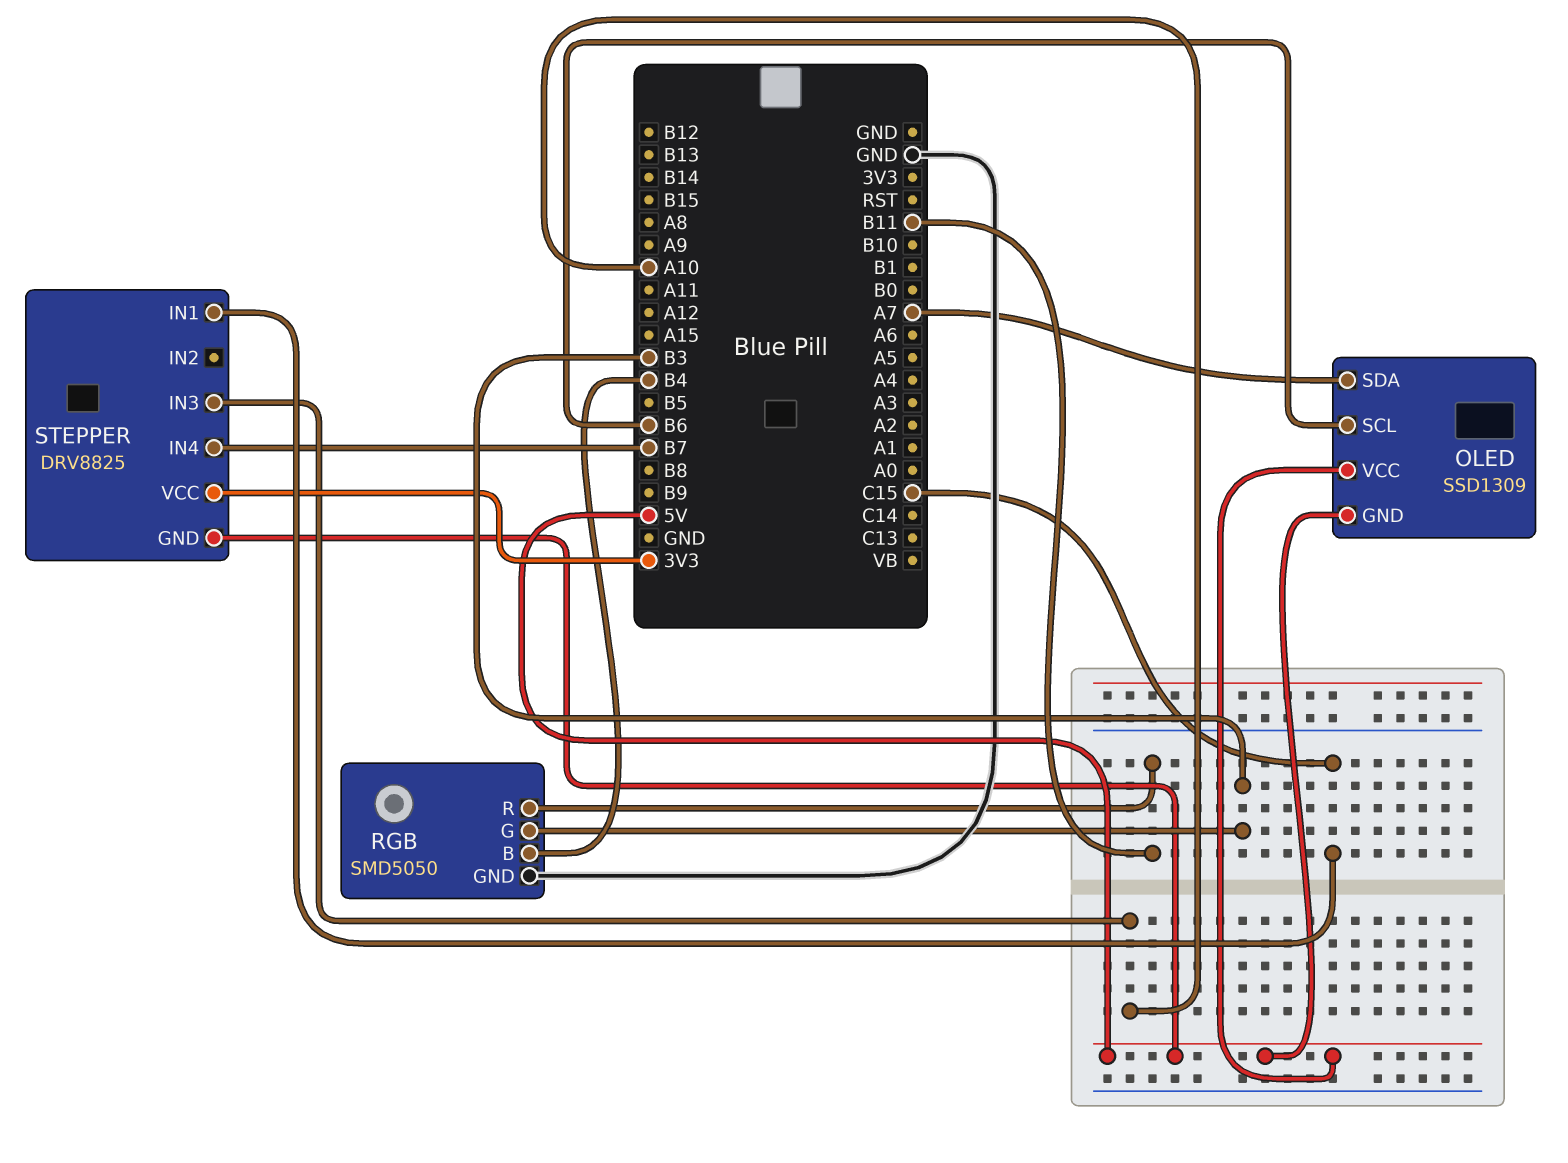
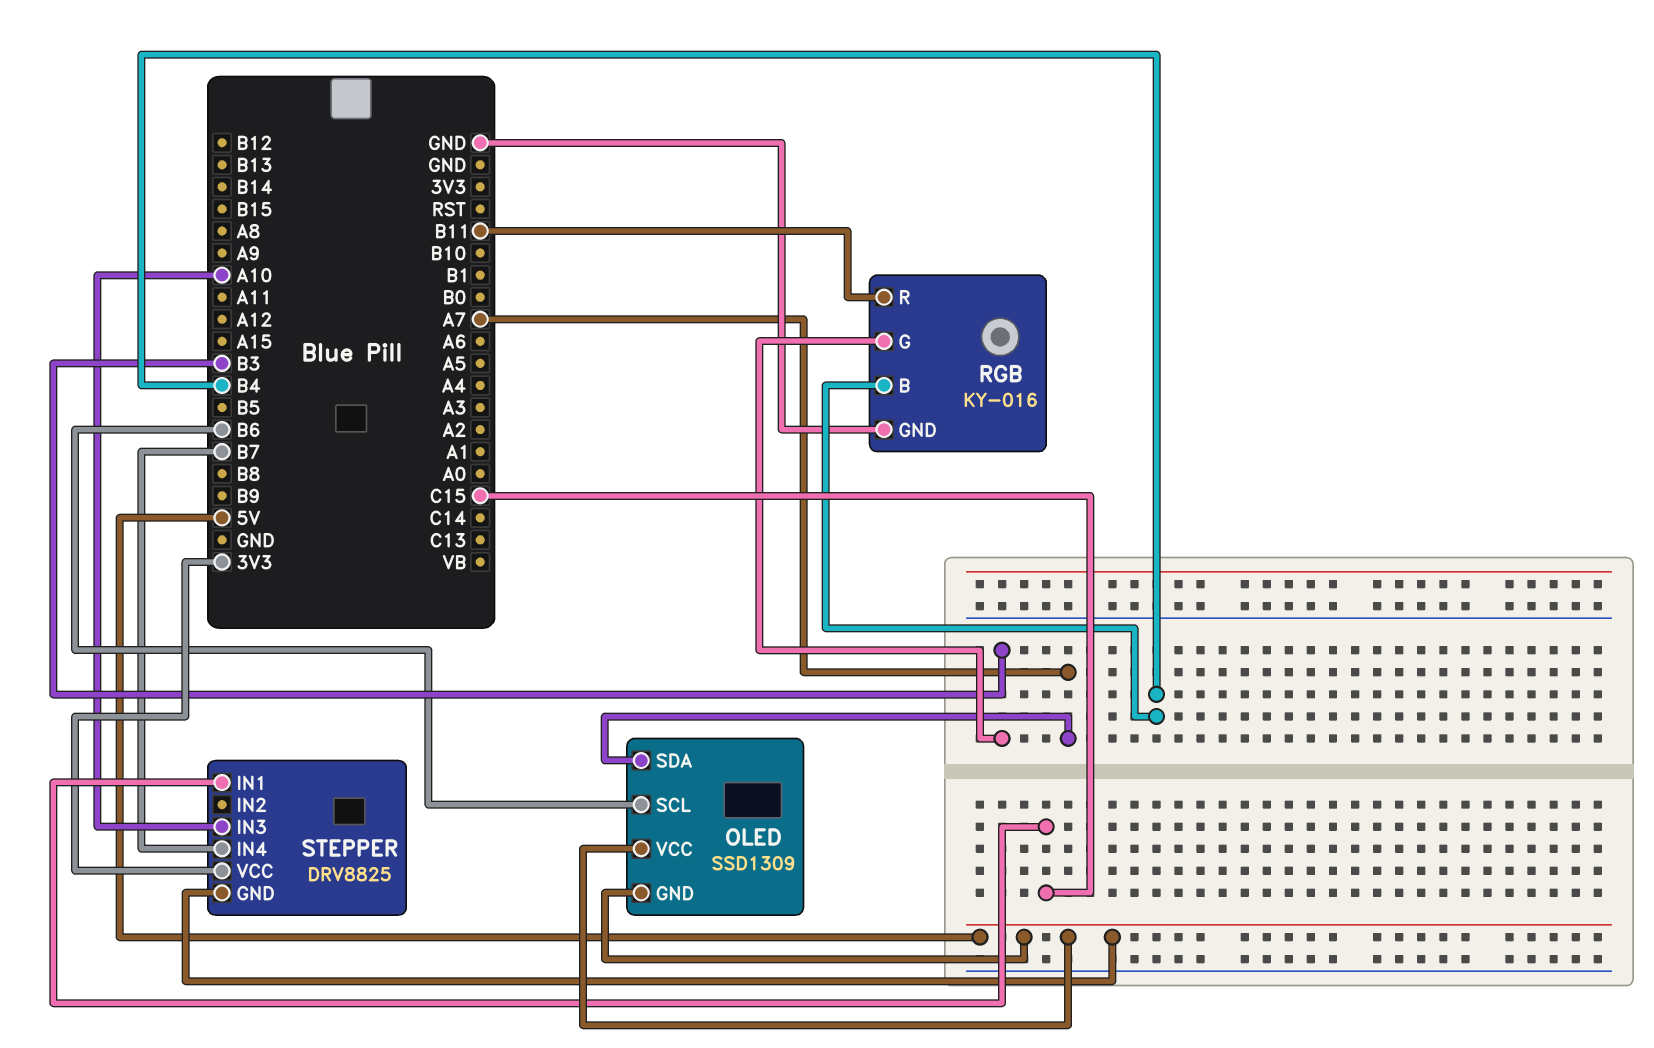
RGB: SMD5050 -> KY-016

